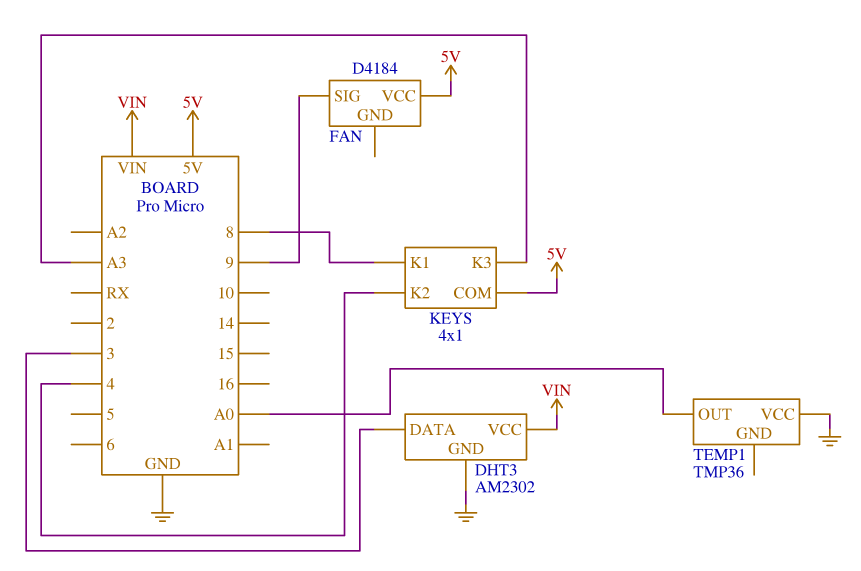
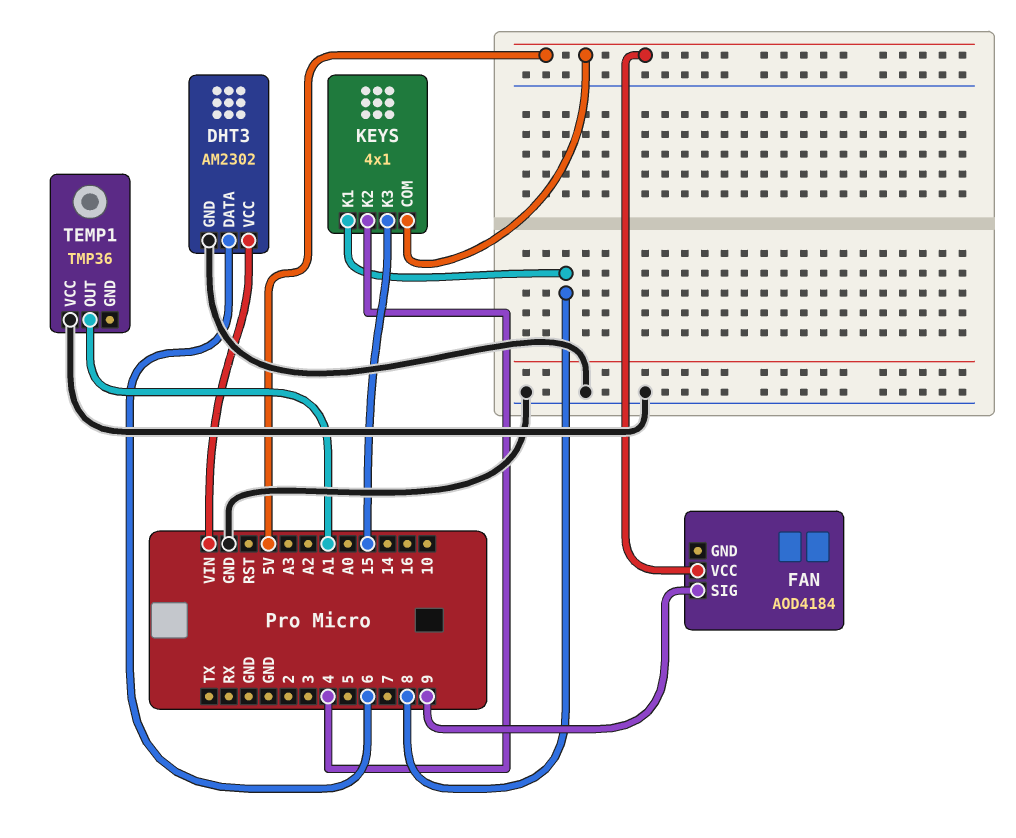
DHT3 pin DATA: 3 -> 6
FAN: D4184 -> AOD4184
KEYS pin K3: A3 -> 15
TEMP1 pin OUT: A0 -> A1

